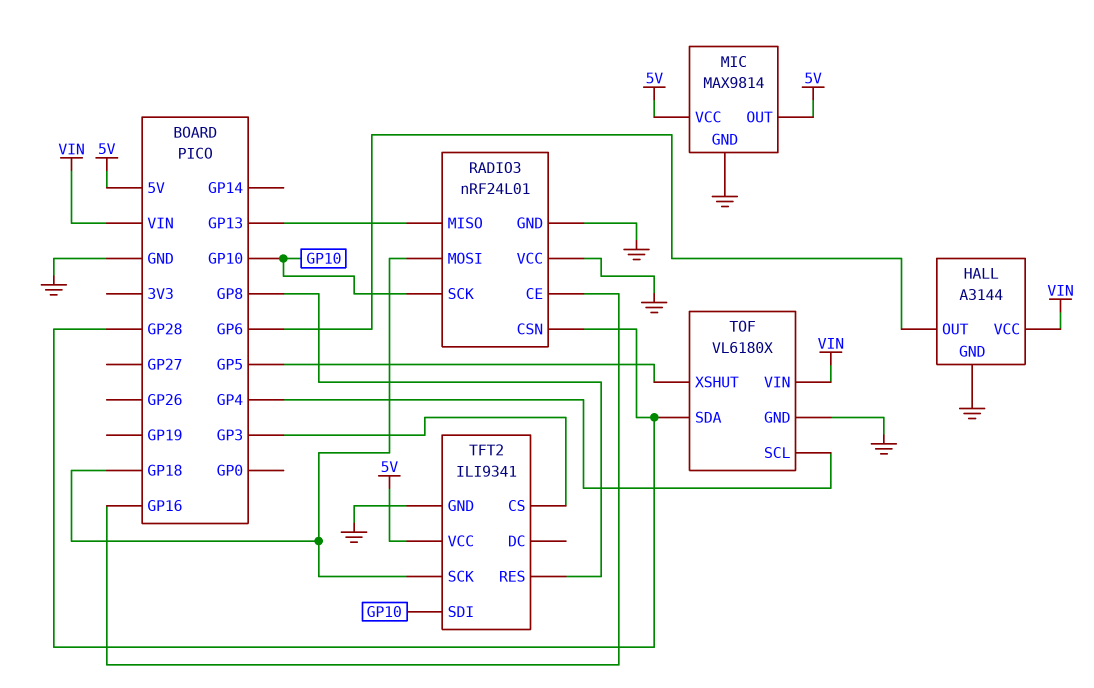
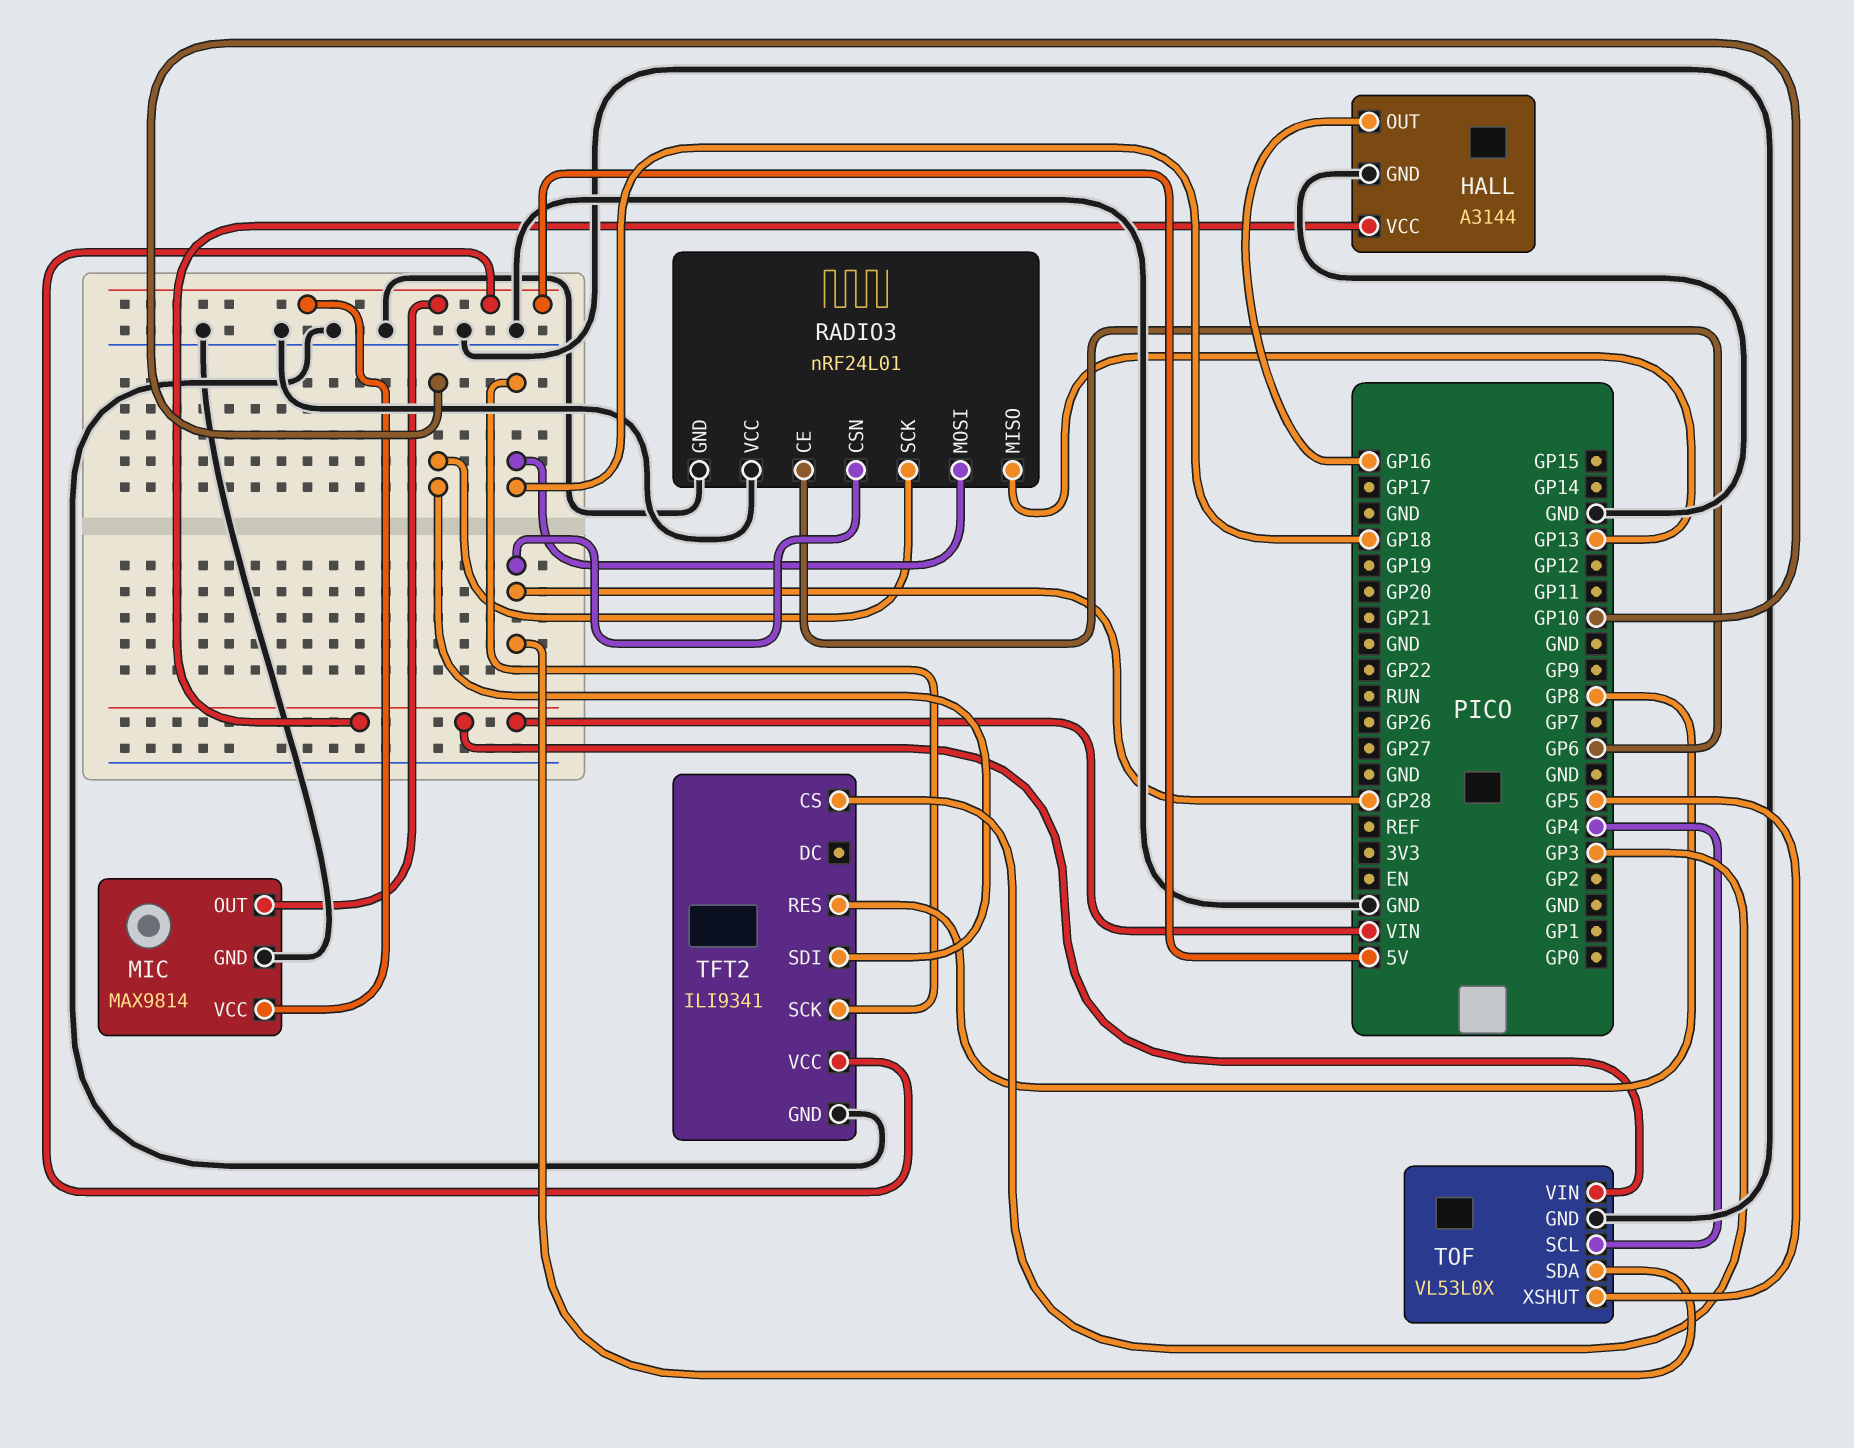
HALL pin OUT: GP6 -> GP16
RADIO3 pin CE: GP16 -> GP6
TOF: VL6180X -> VL53L0X

